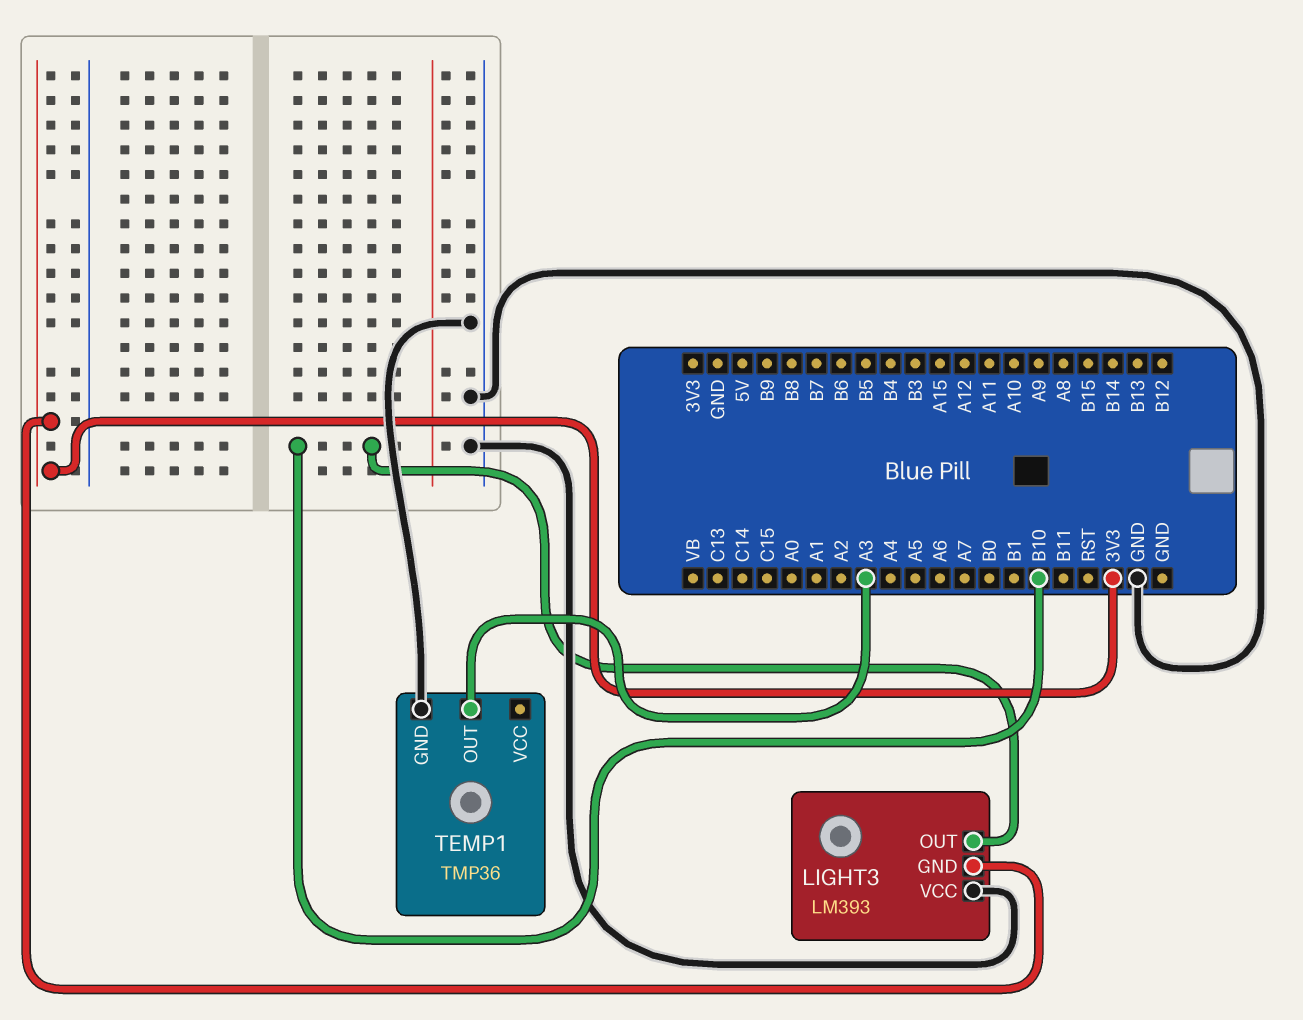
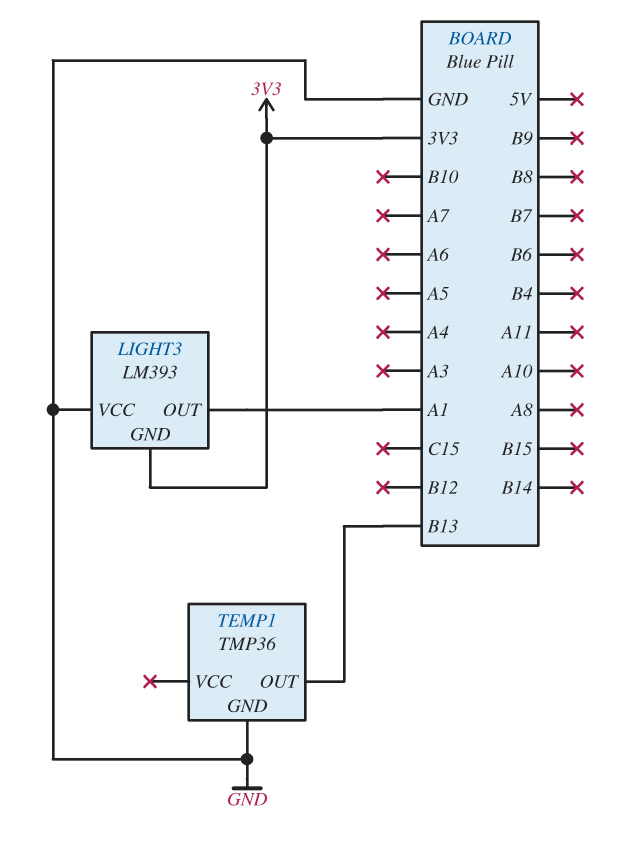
LIGHT3 pin OUT: B10 -> A1
TEMP1 pin OUT: A3 -> B13

